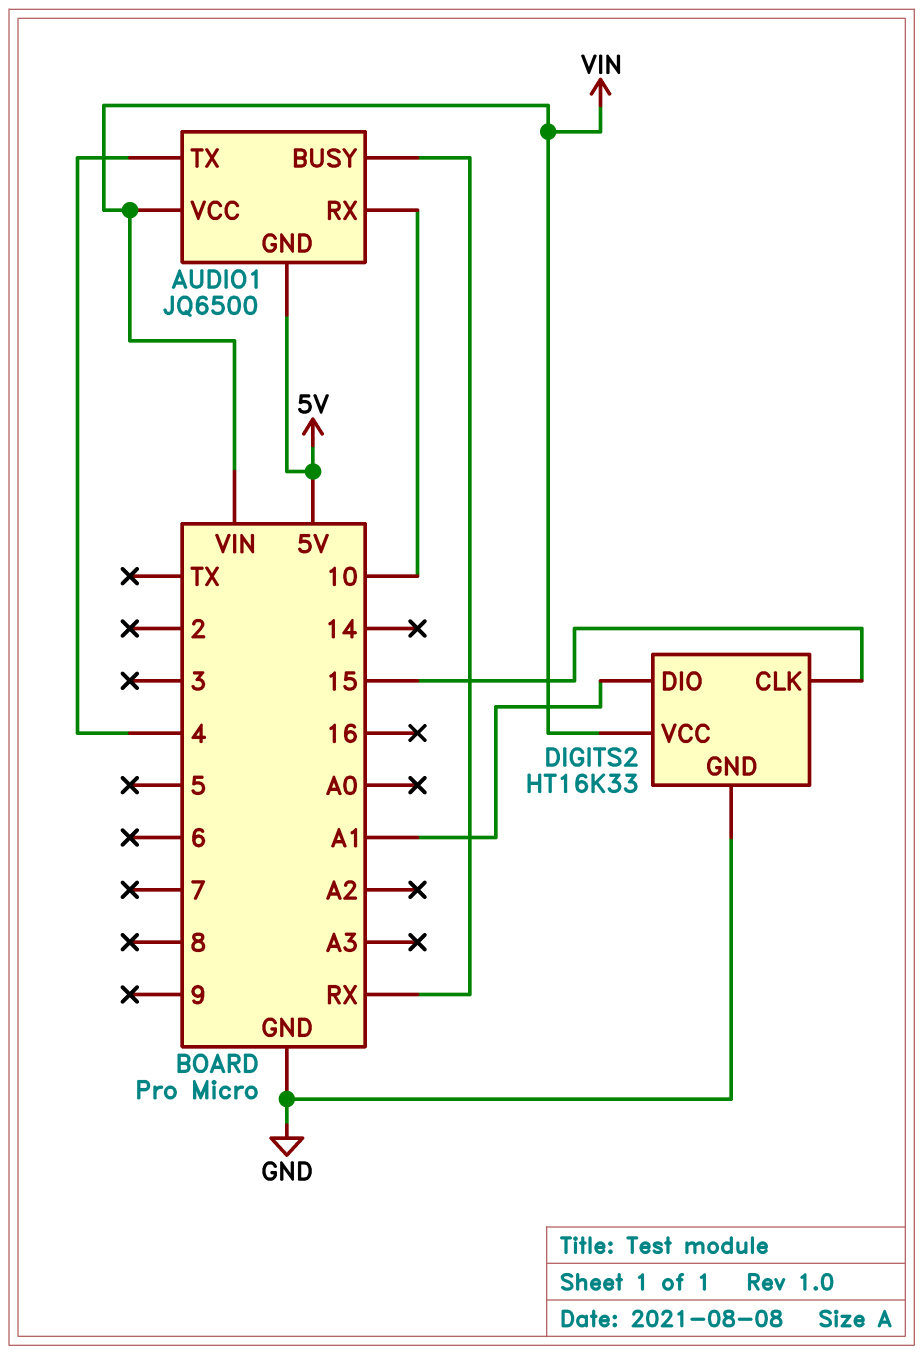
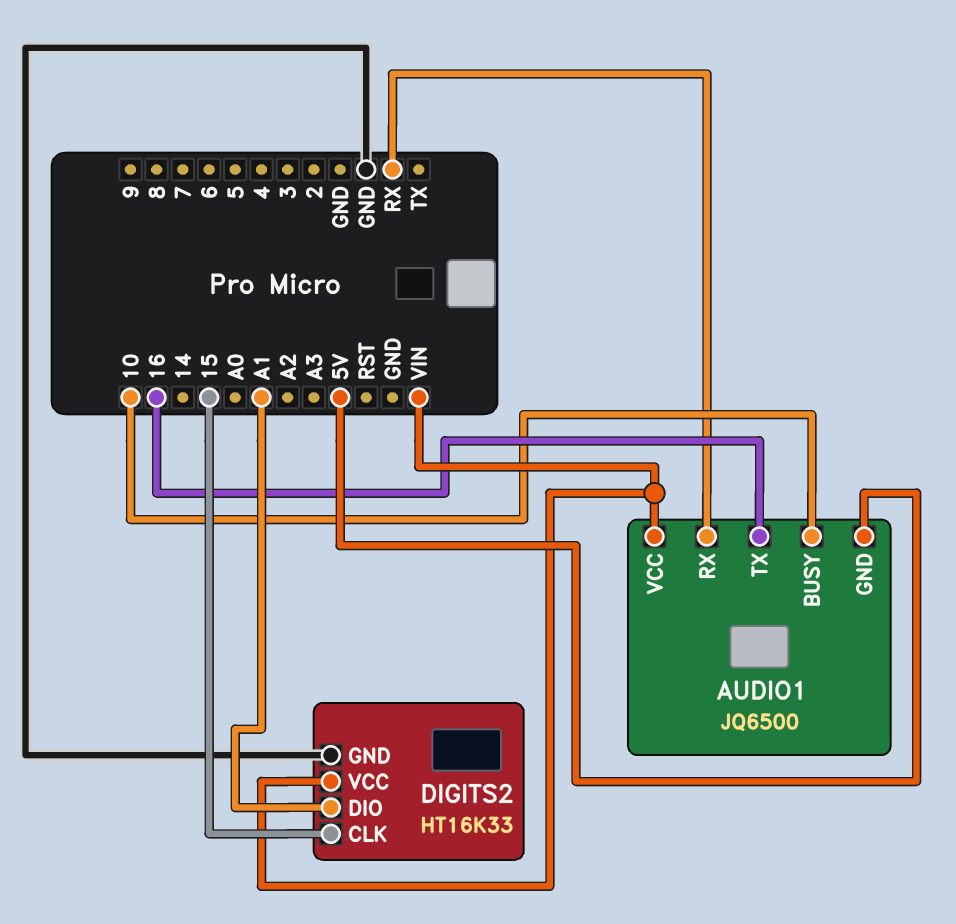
AUDIO1 pin BUSY: RX -> 10
AUDIO1 pin RX: 10 -> RX
AUDIO1 pin TX: 4 -> 16

